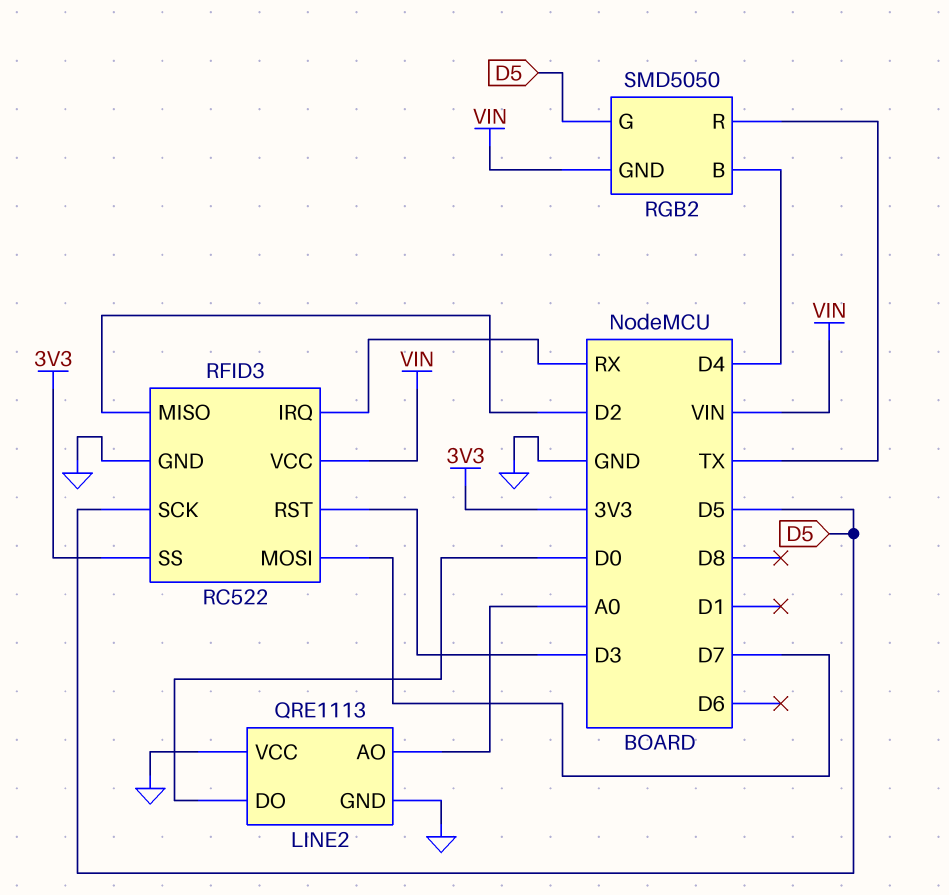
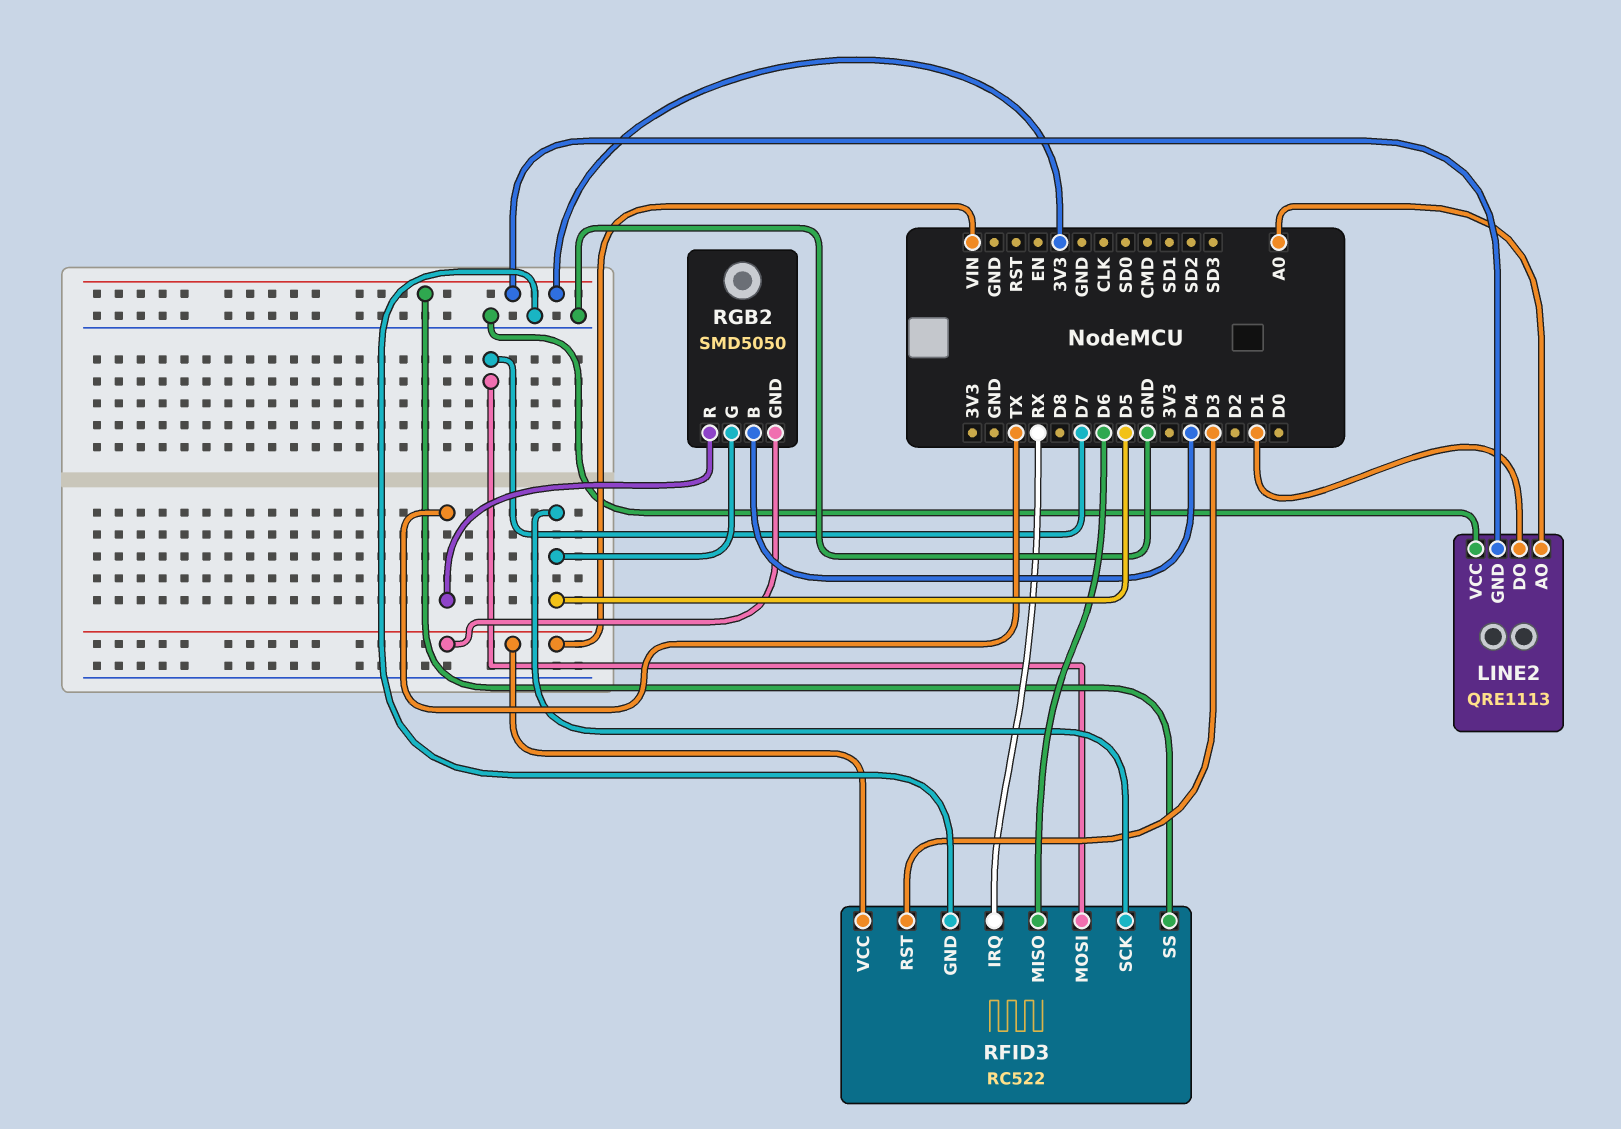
LINE2 pin DO: D0 -> D1
LINE2 pin GND: GND -> 3V3
RFID3 pin MISO: D2 -> D6

